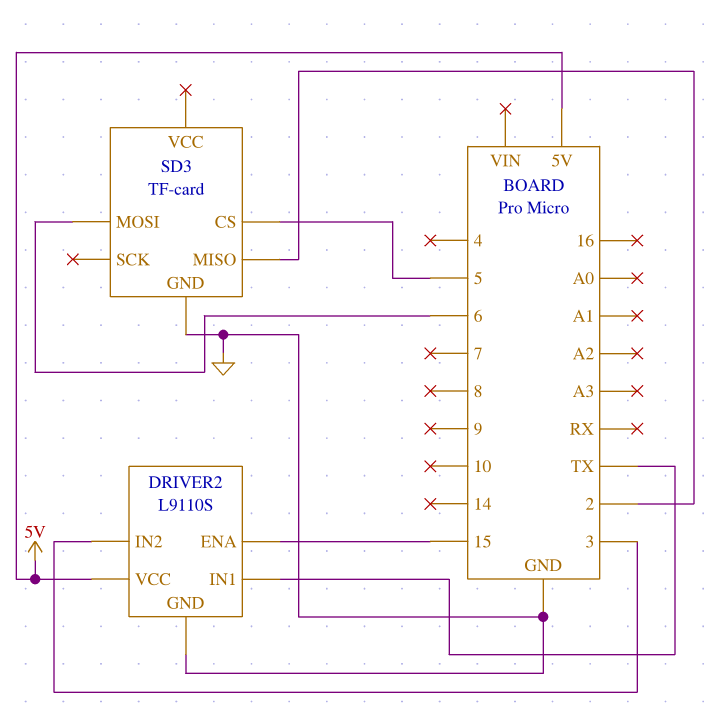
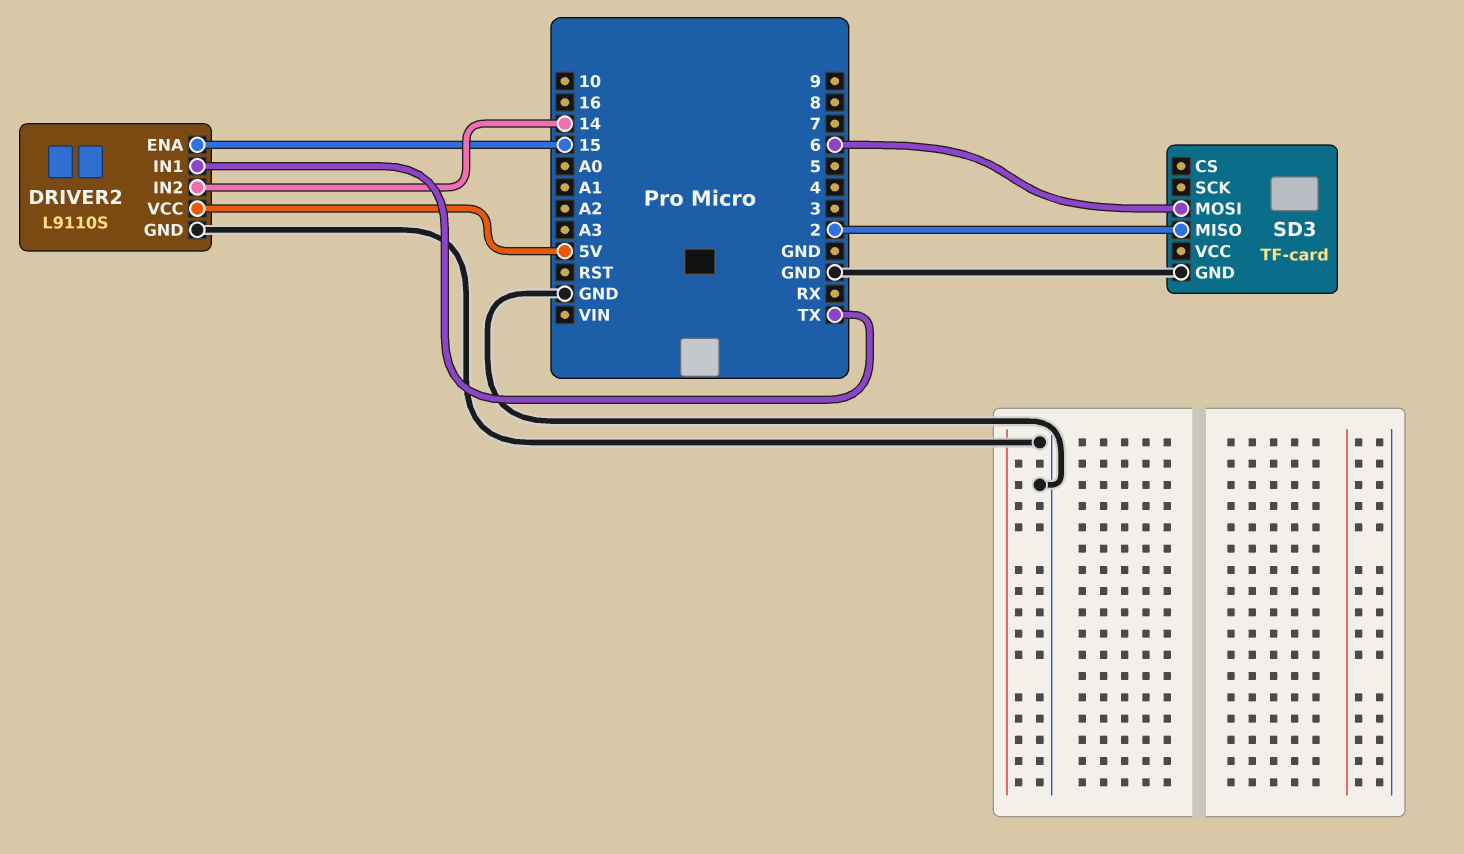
DRIVER2 pin IN2: 3 -> 14
SD3 pin CS: 5 -> none

